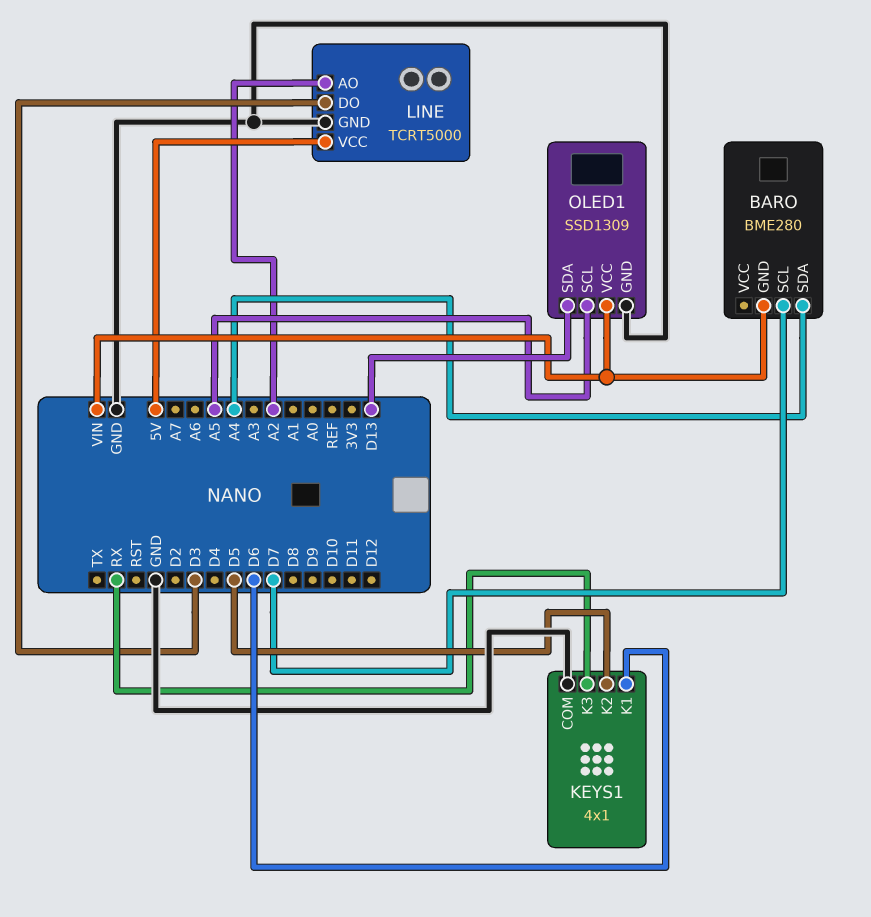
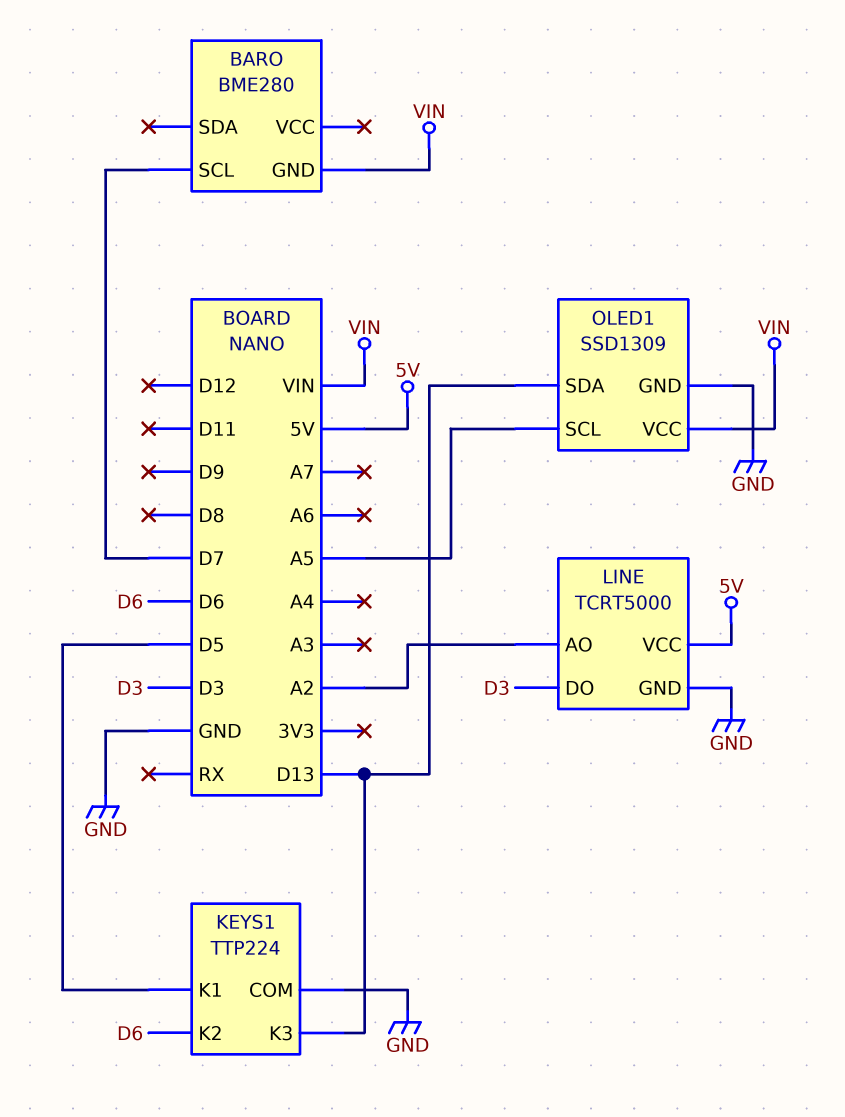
BARO pin SDA: A4 -> none
KEYS1: 4x1 -> TTP224
KEYS1 pin K1: D6 -> D5
KEYS1 pin K2: D5 -> D6
KEYS1 pin K3: RX -> D13

